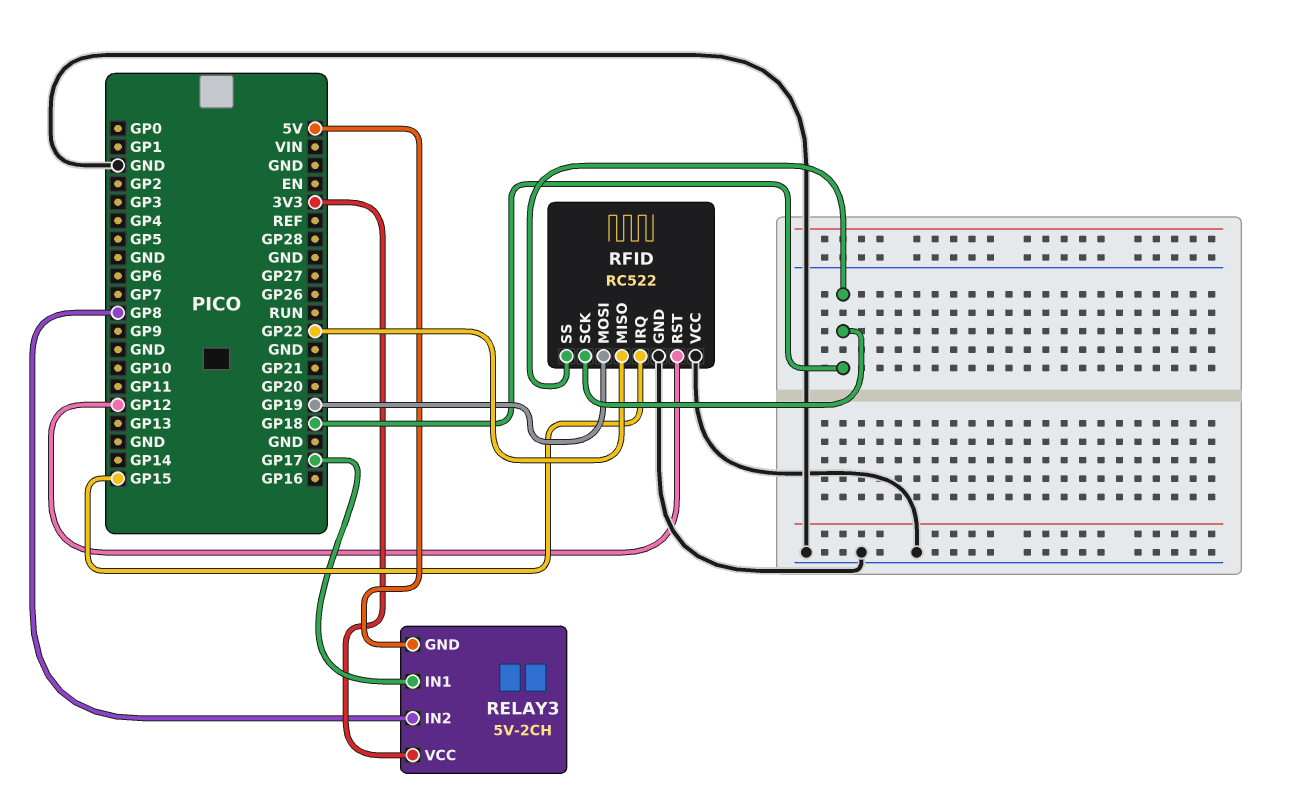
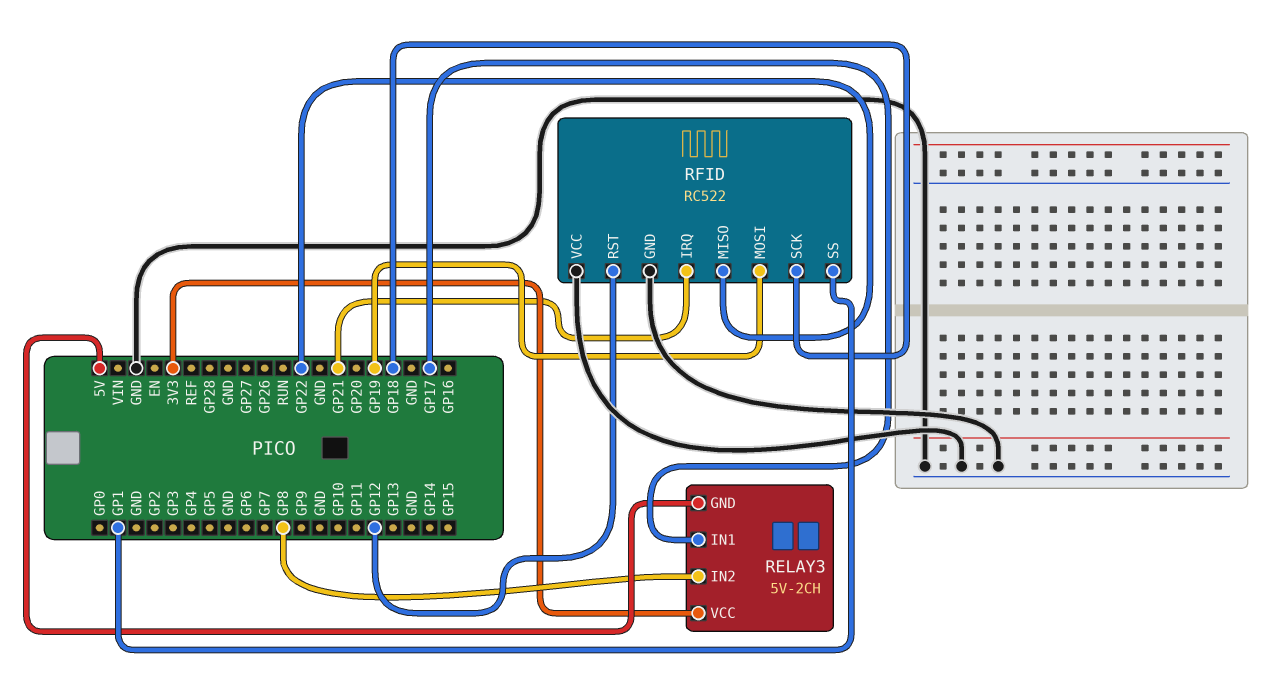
RFID pin IRQ: GP15 -> GP21
RFID pin SS: GP18 -> GP1

